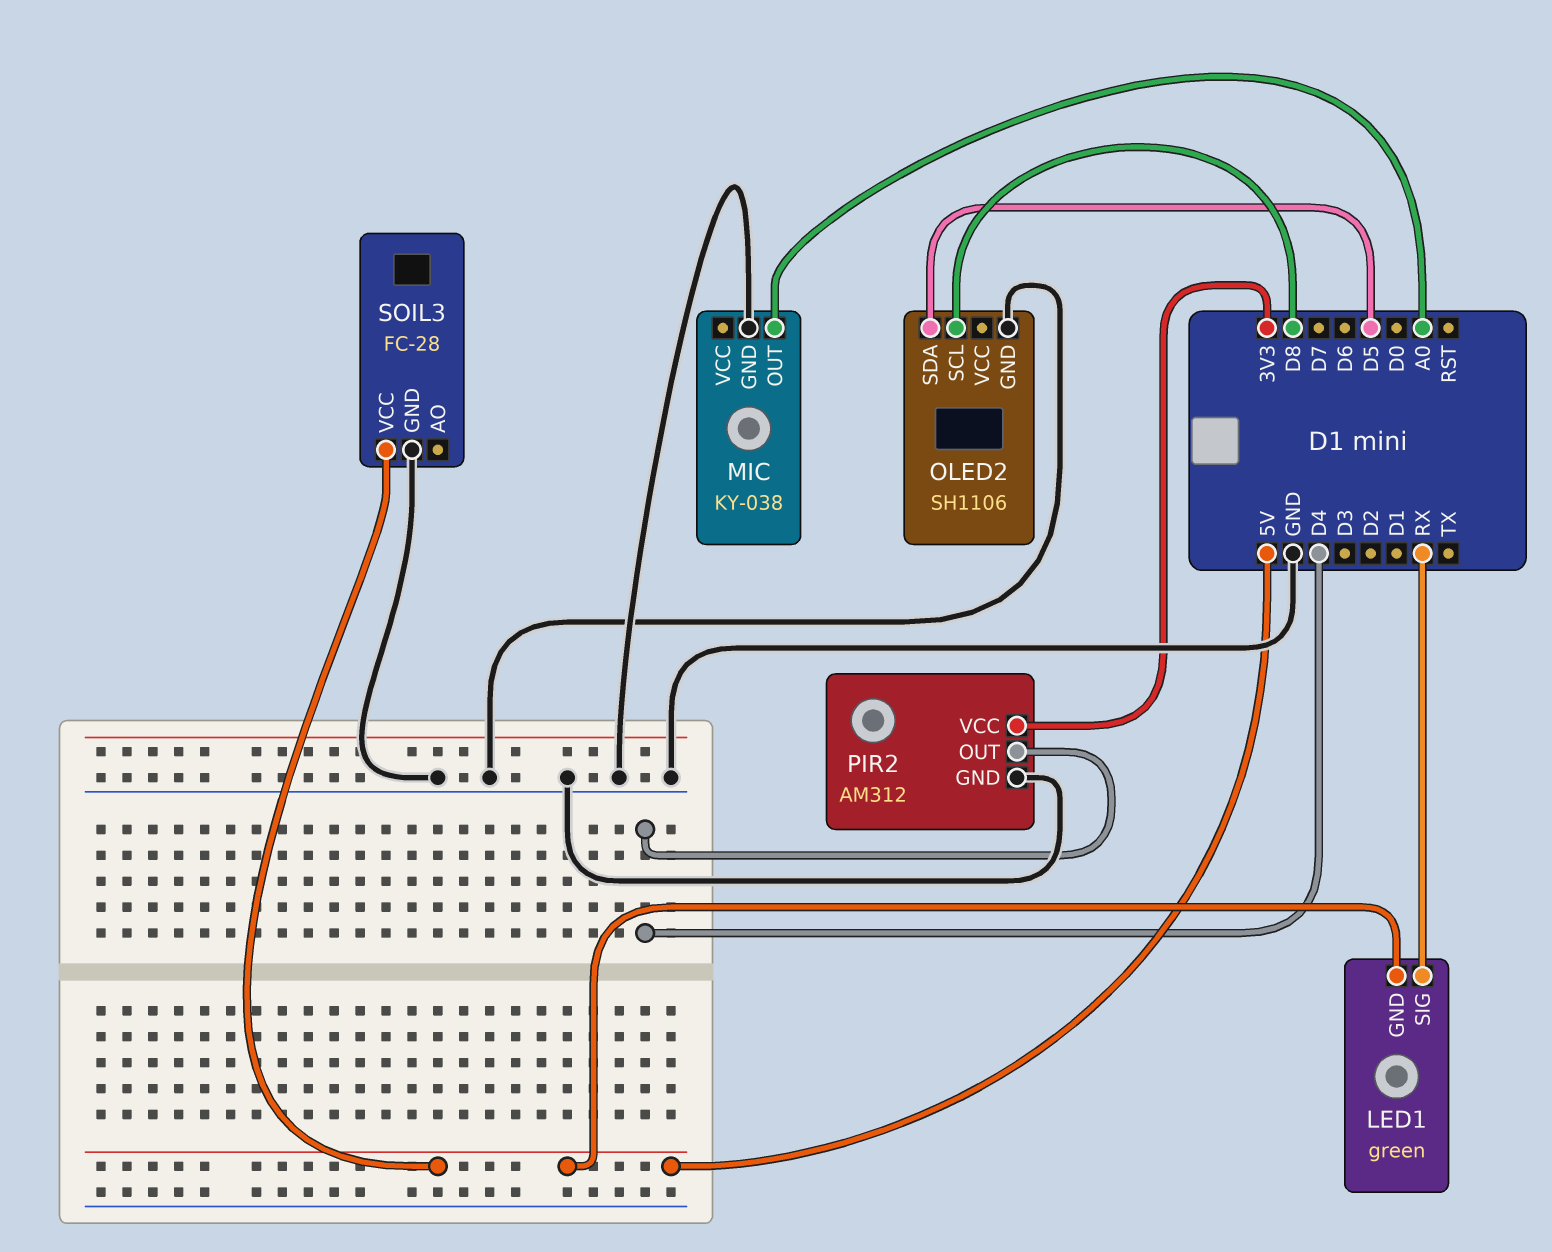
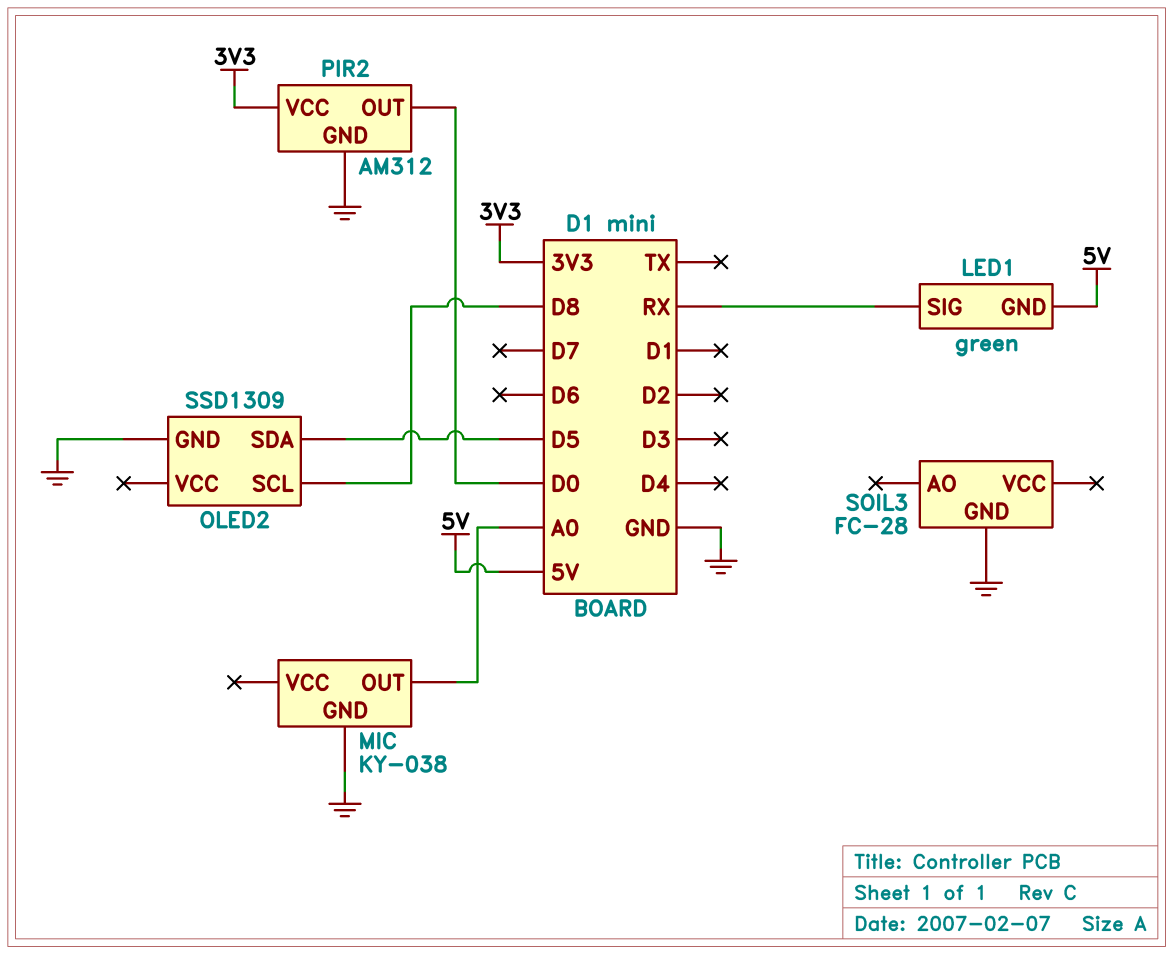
OLED2: SH1106 -> SSD1309
PIR2 pin OUT: D4 -> D0
SOIL3 pin VCC: 5V -> none

